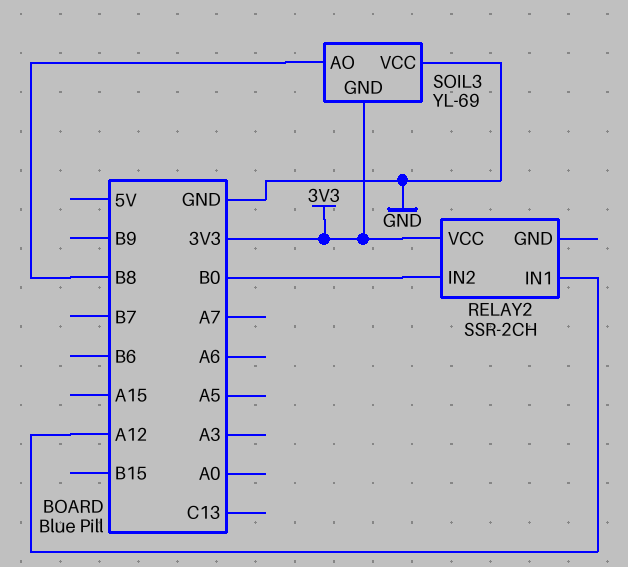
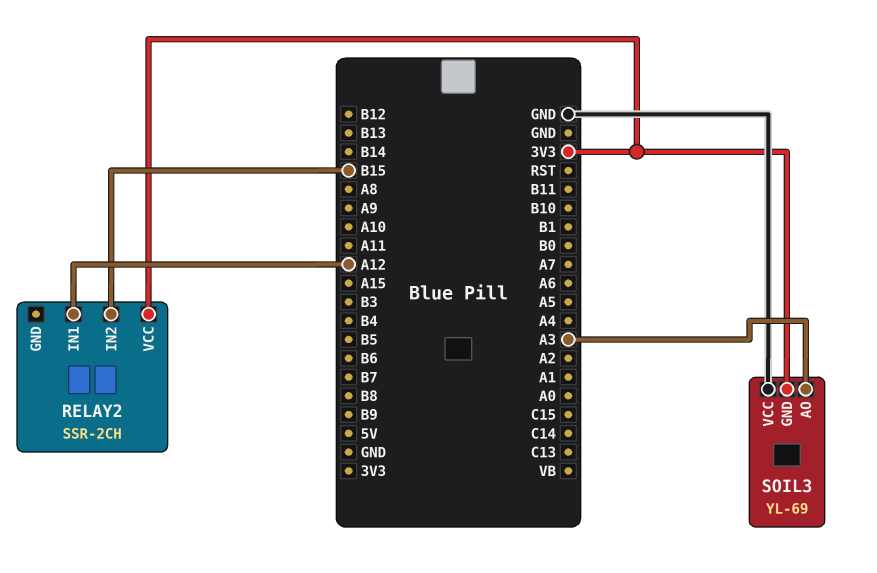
RELAY2 pin IN2: B0 -> B15
SOIL3 pin AO: B8 -> A3

